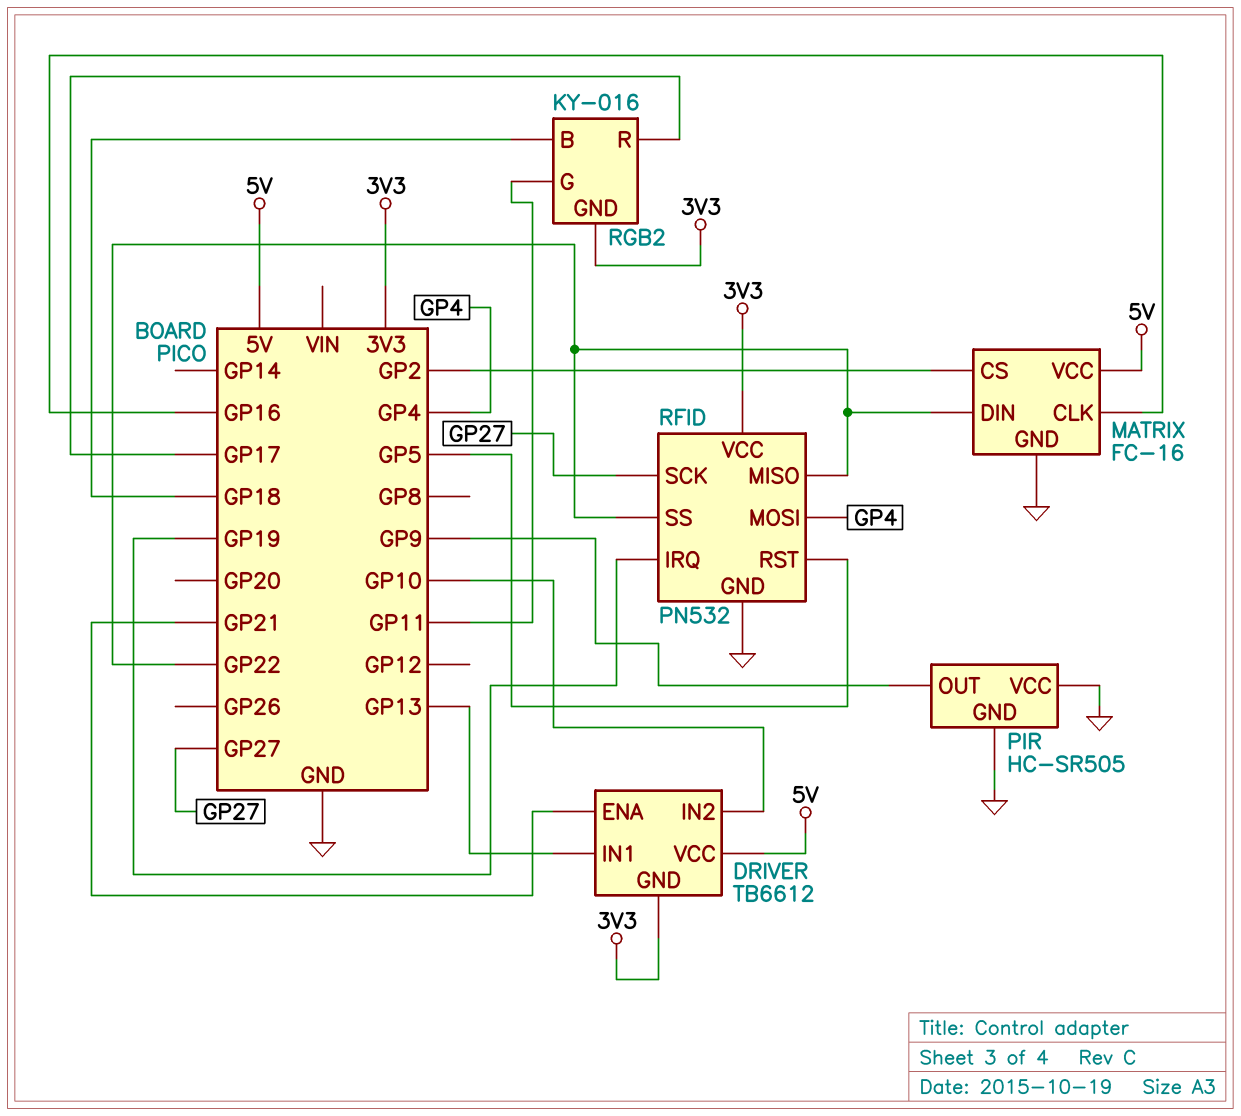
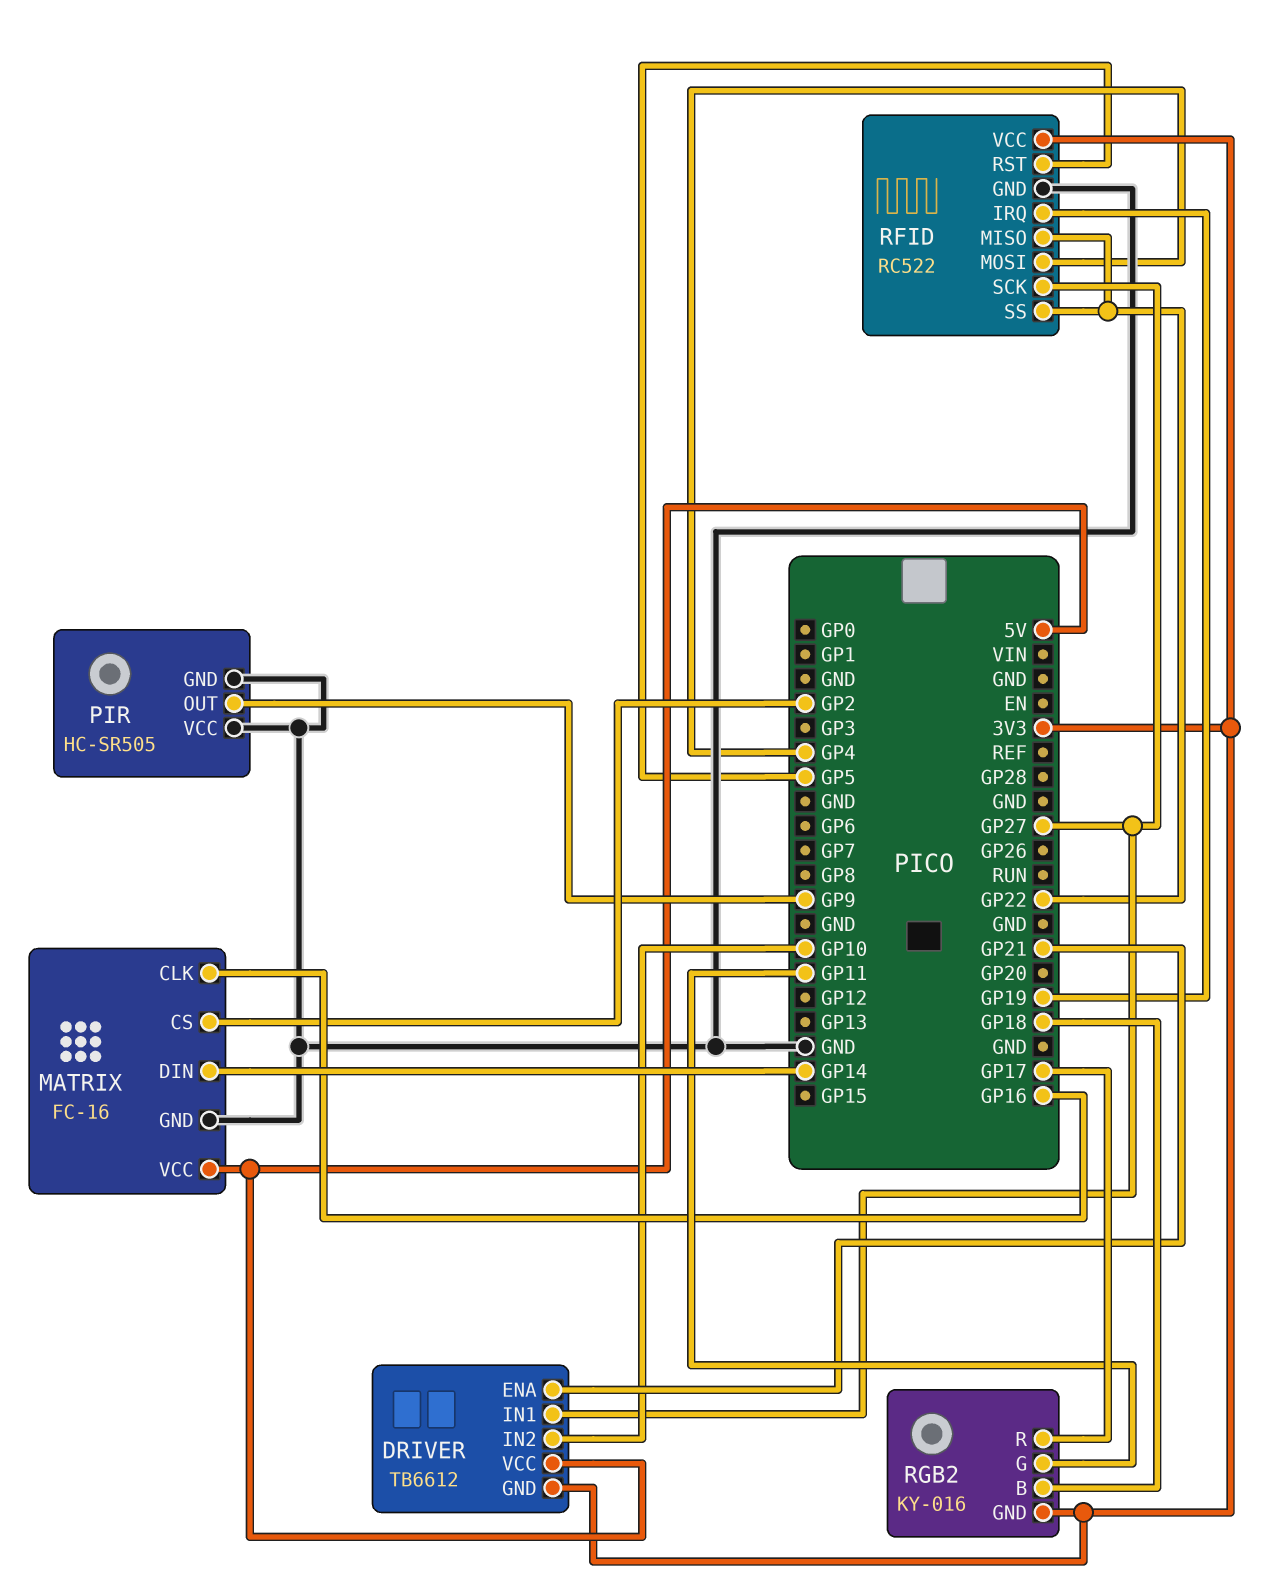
DRIVER pin IN1: GP13 -> GP27
MATRIX pin DIN: GP22 -> GP14
RFID: PN532 -> RC522

